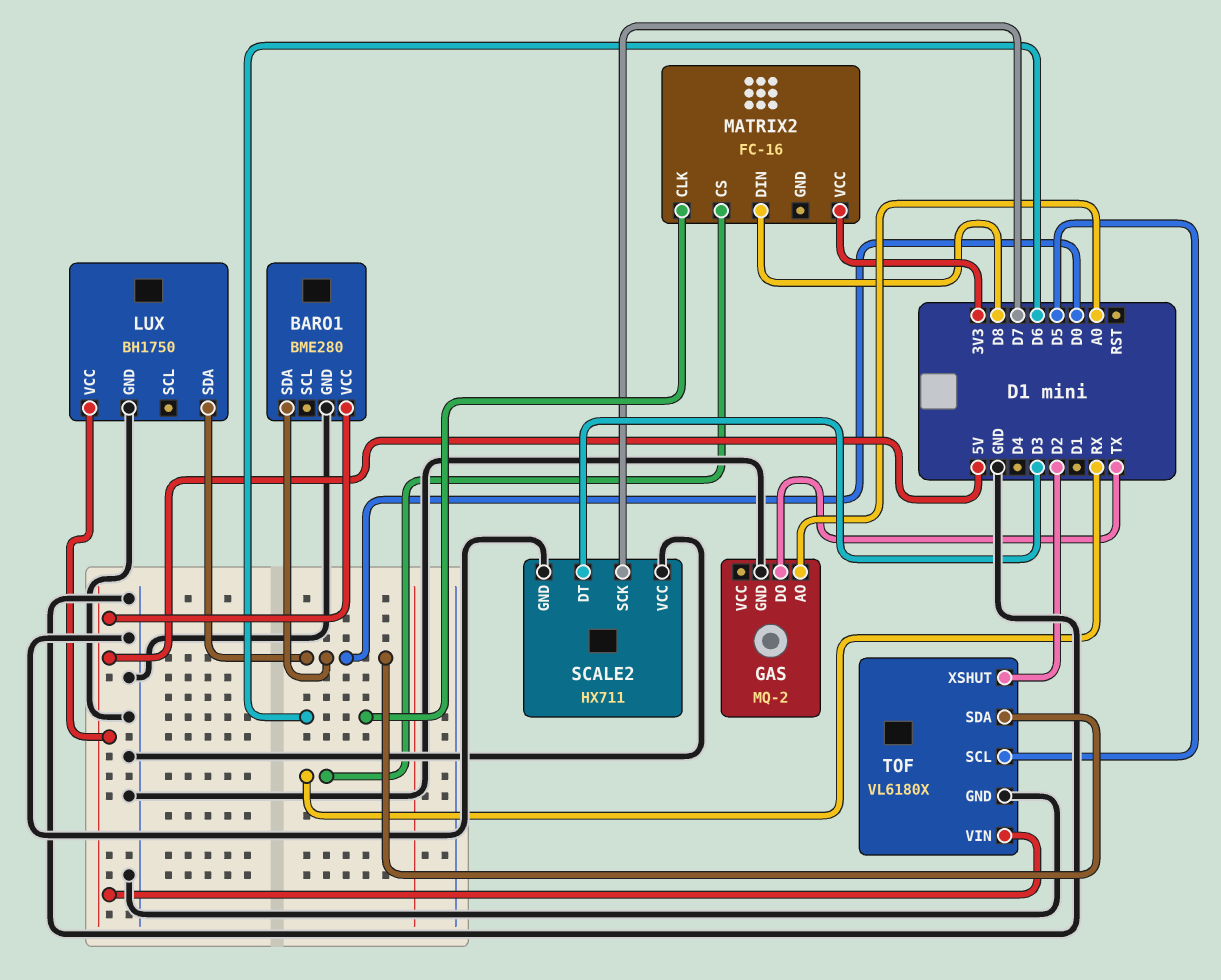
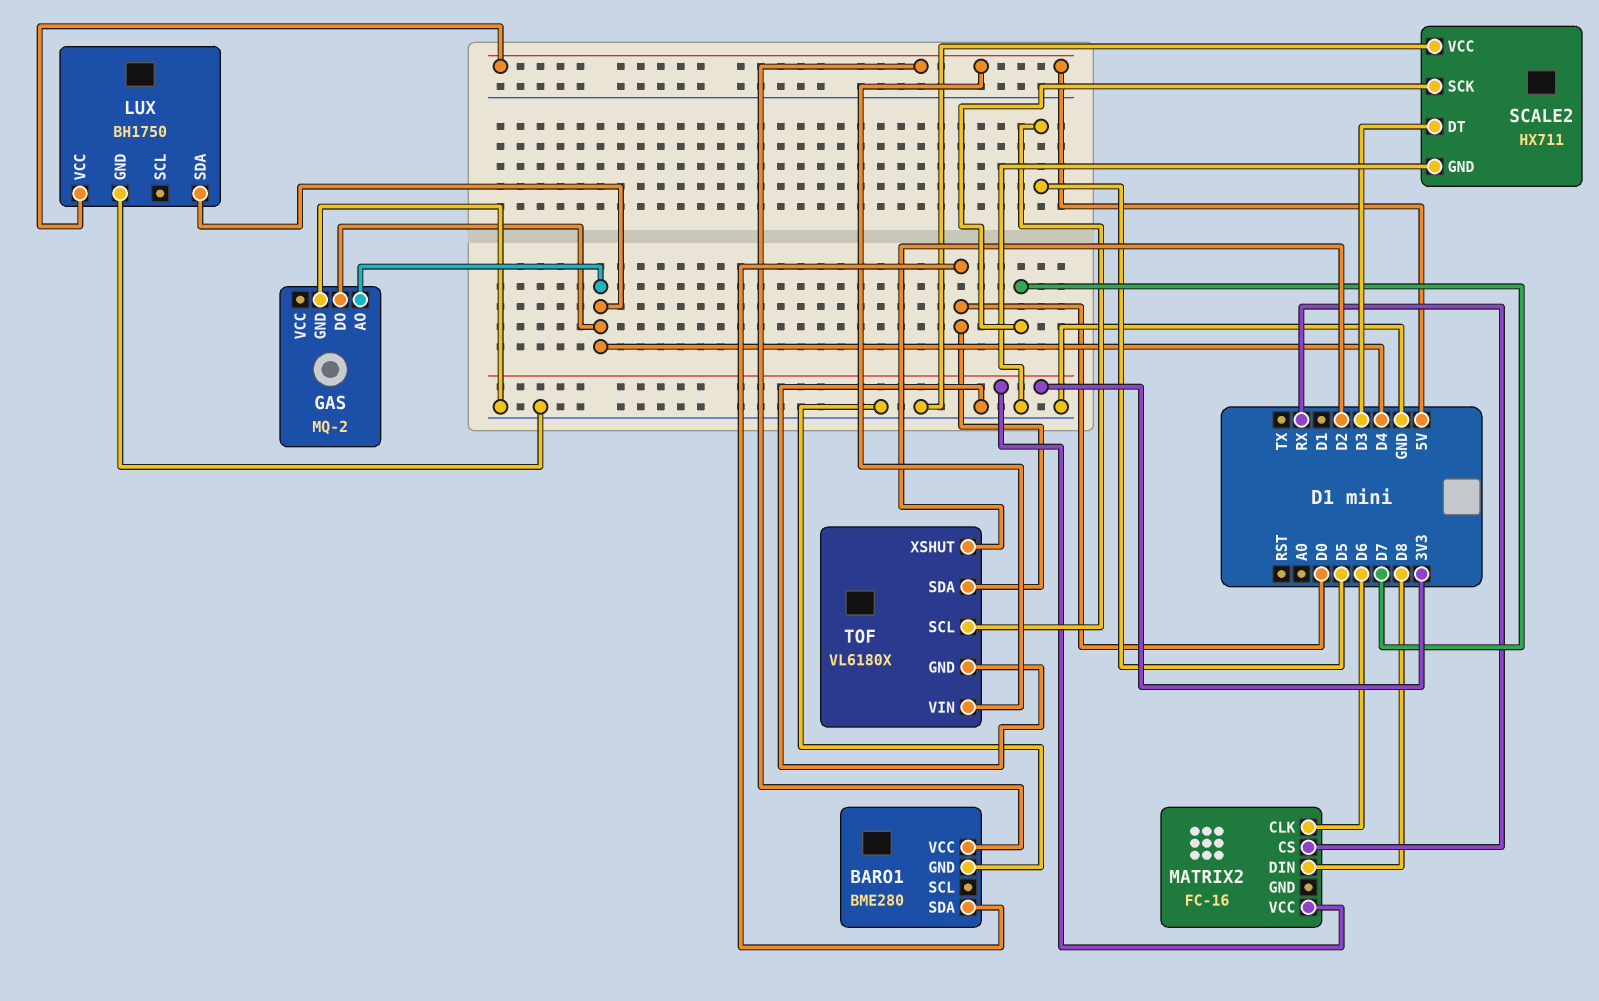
GAS pin AO: A0 -> D4
GAS pin DO: TX -> D4
LUX pin SDA: D0 -> D4

